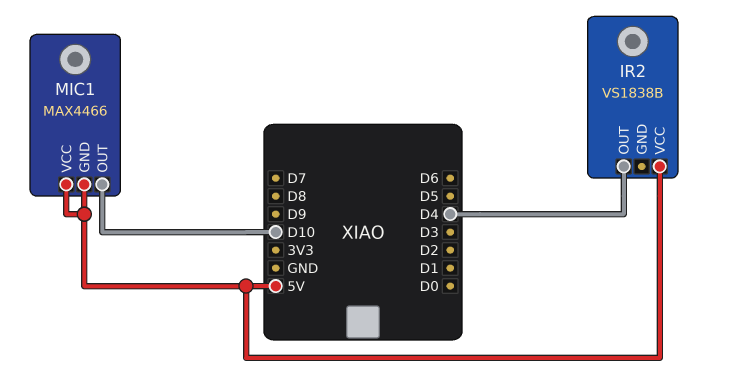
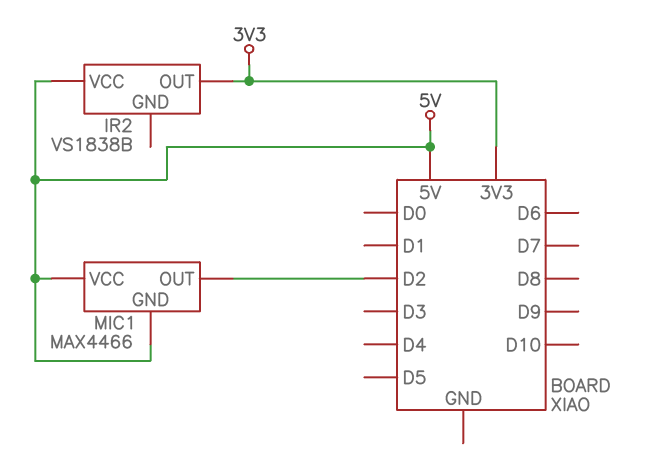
IR2 pin OUT: D4 -> 3V3
MIC1 pin OUT: D10 -> D2

